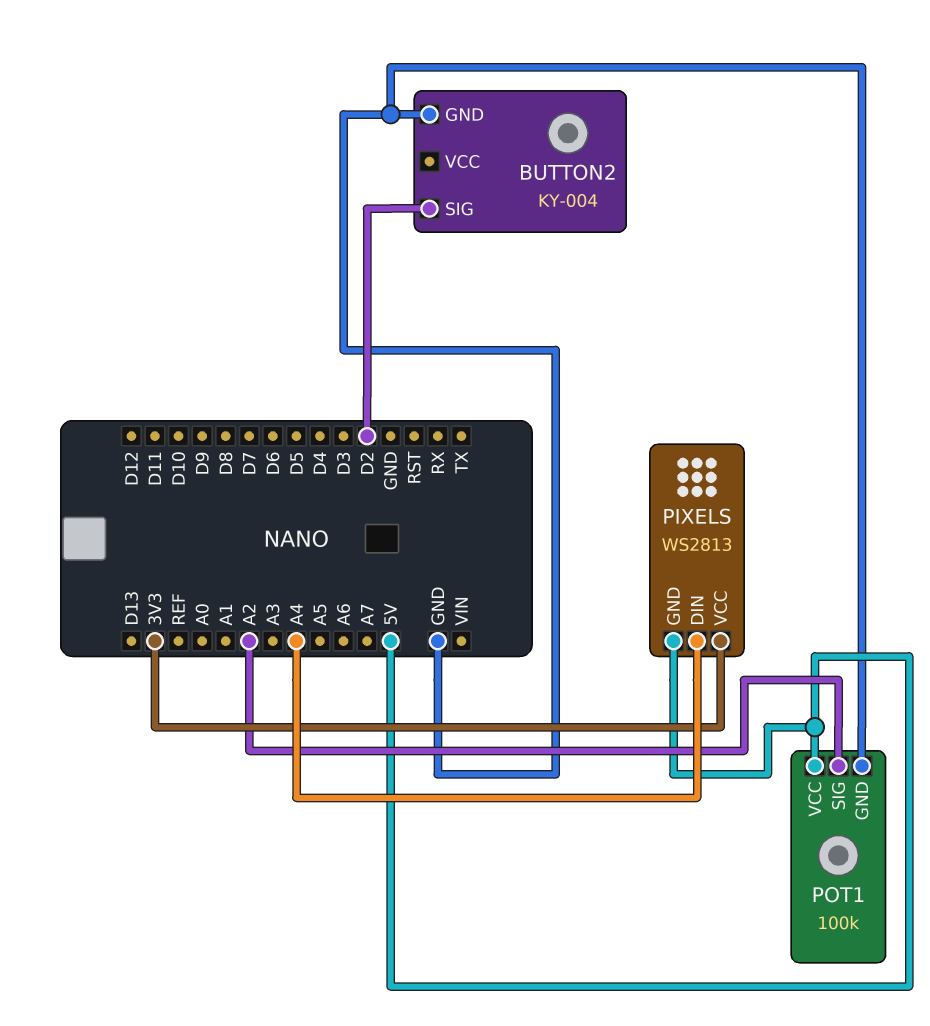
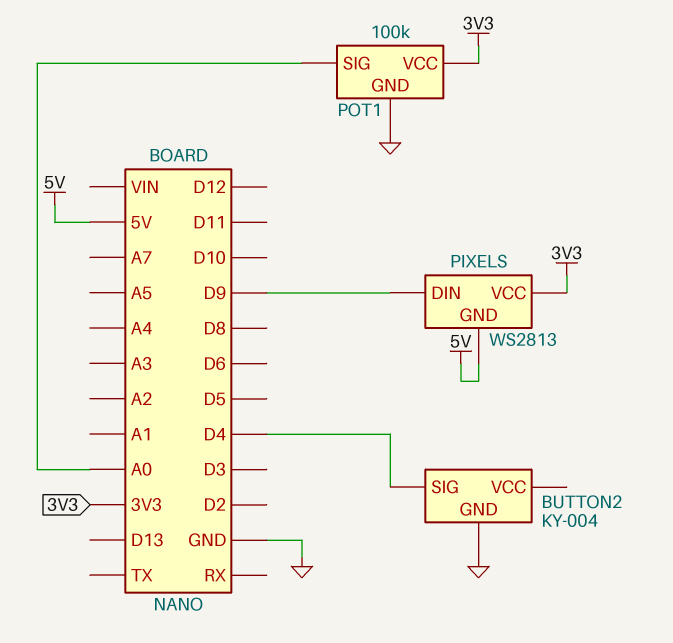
BUTTON2 pin SIG: D2 -> D4
PIXELS pin DIN: A4 -> D9
POT1 pin SIG: A2 -> A0
POT1 pin VCC: 5V -> 3V3

